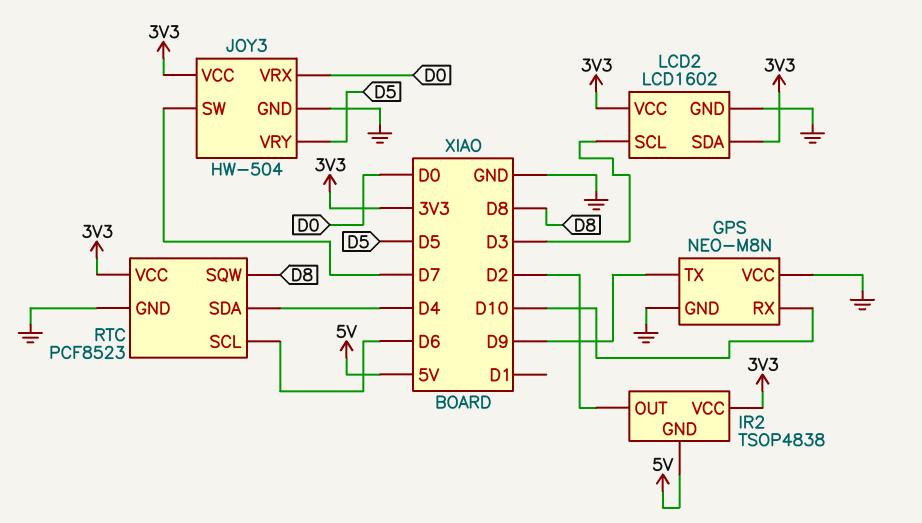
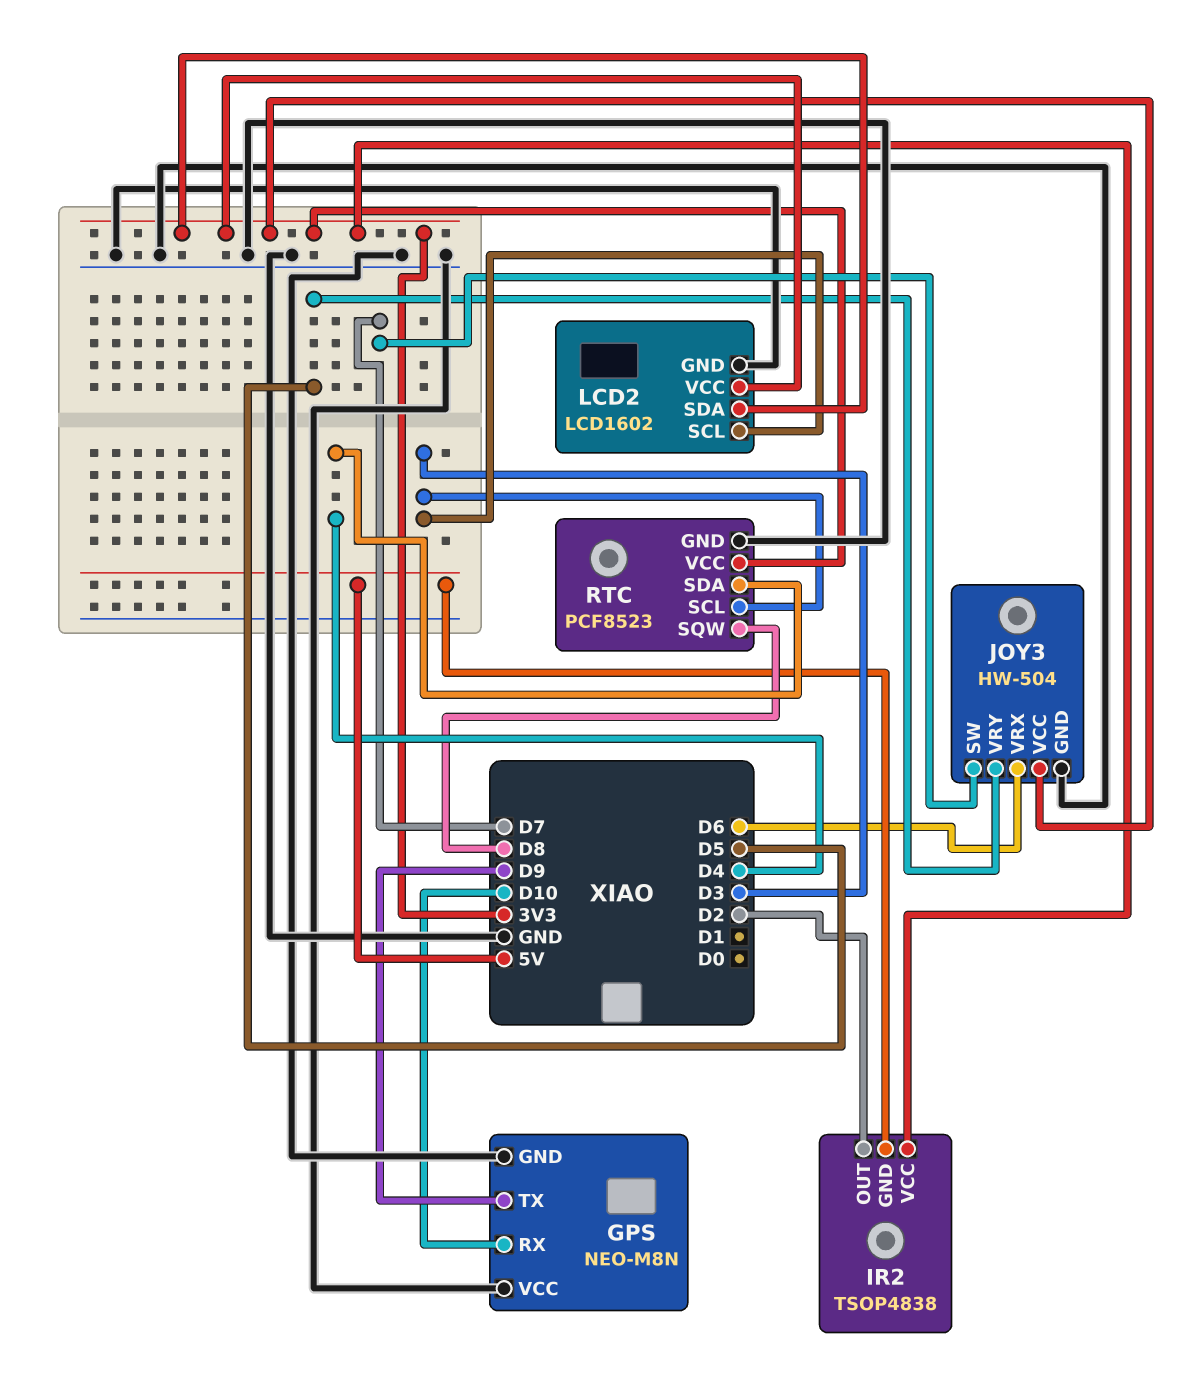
JOY3 pin VRX: D0 -> D6
RTC pin SCL: D6 -> D3

